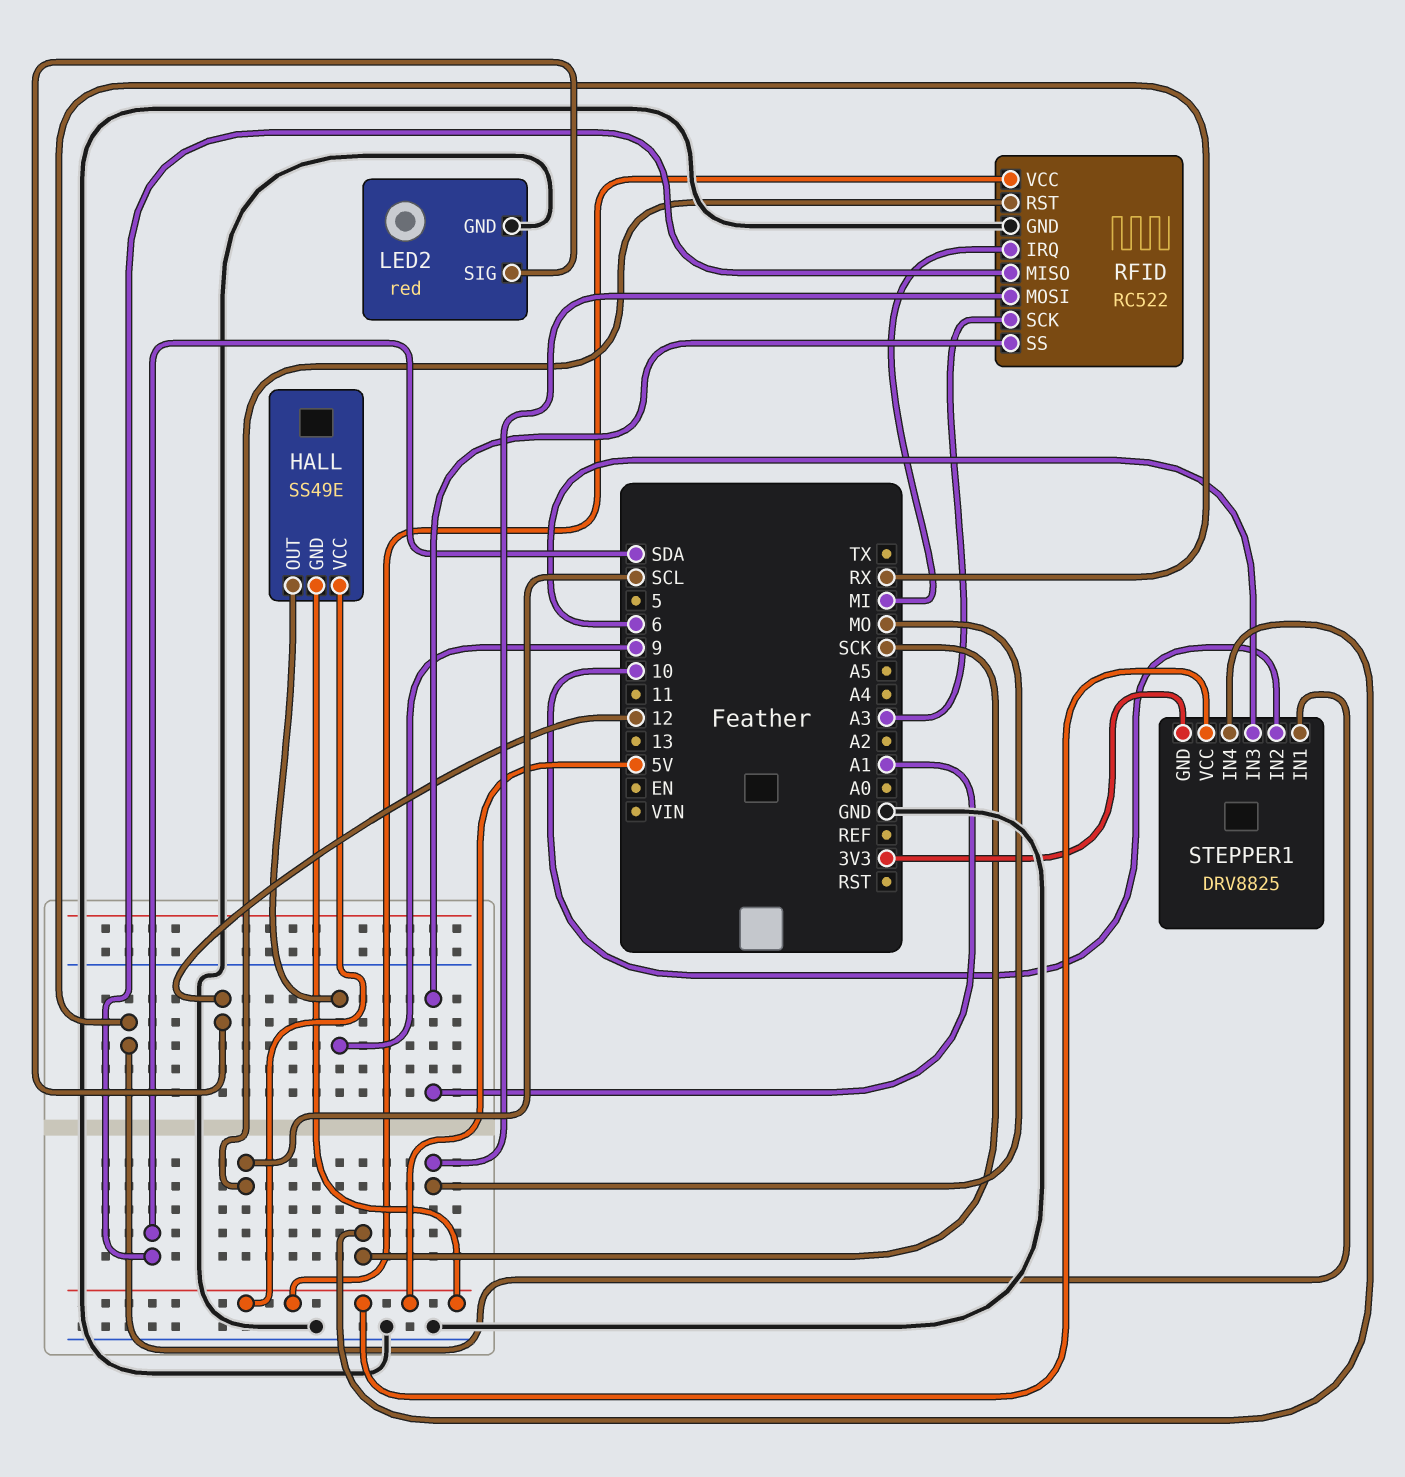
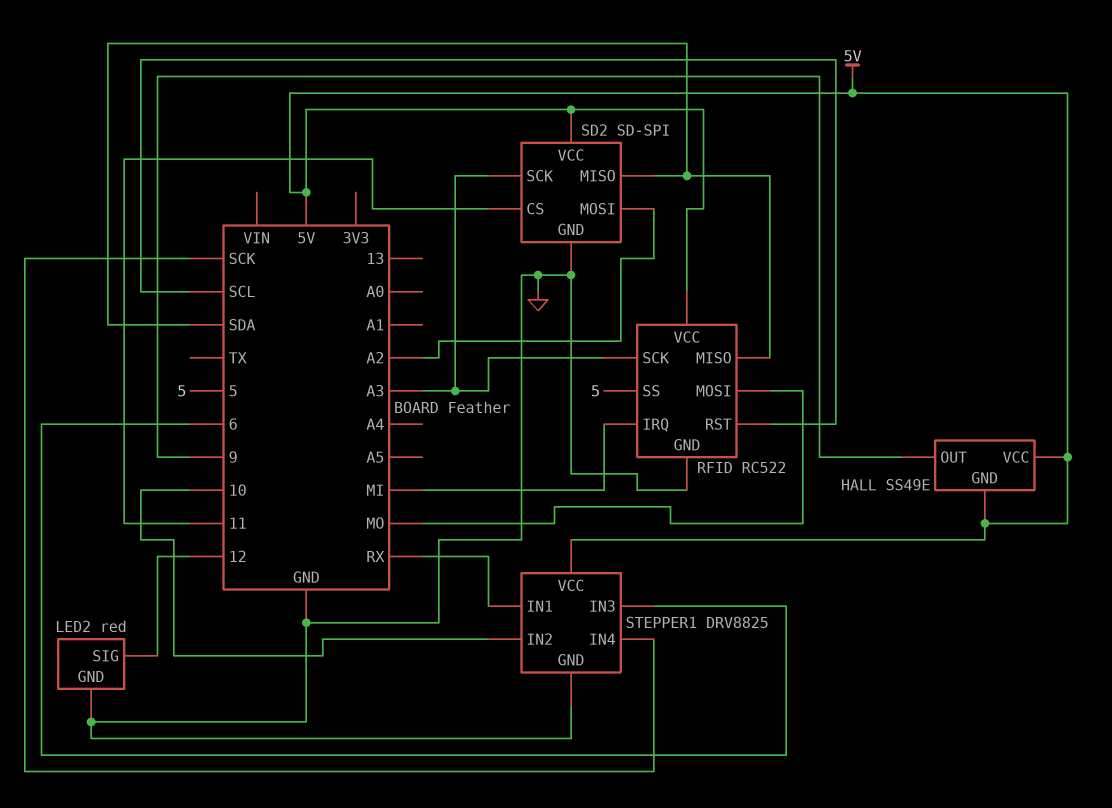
RFID pin SS: A1 -> 5
SD2: none -> SD-SPI
SD2 pin CS: none -> 11
SD2 pin GND: none -> GND
SD2 pin MISO: none -> SDA
SD2 pin MOSI: none -> A2
SD2 pin SCK: none -> A3
SD2 pin VCC: none -> 5V
STEPPER1 pin GND: 3V3 -> GND

